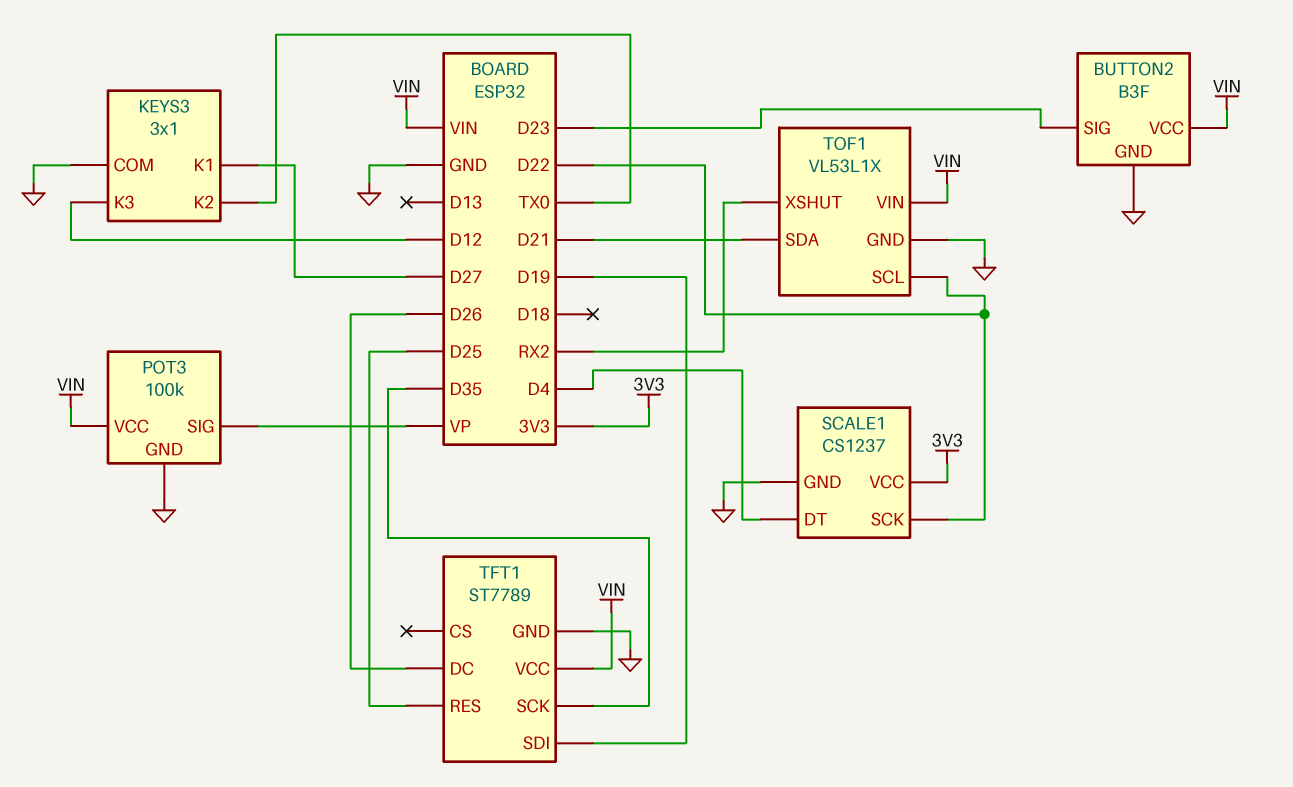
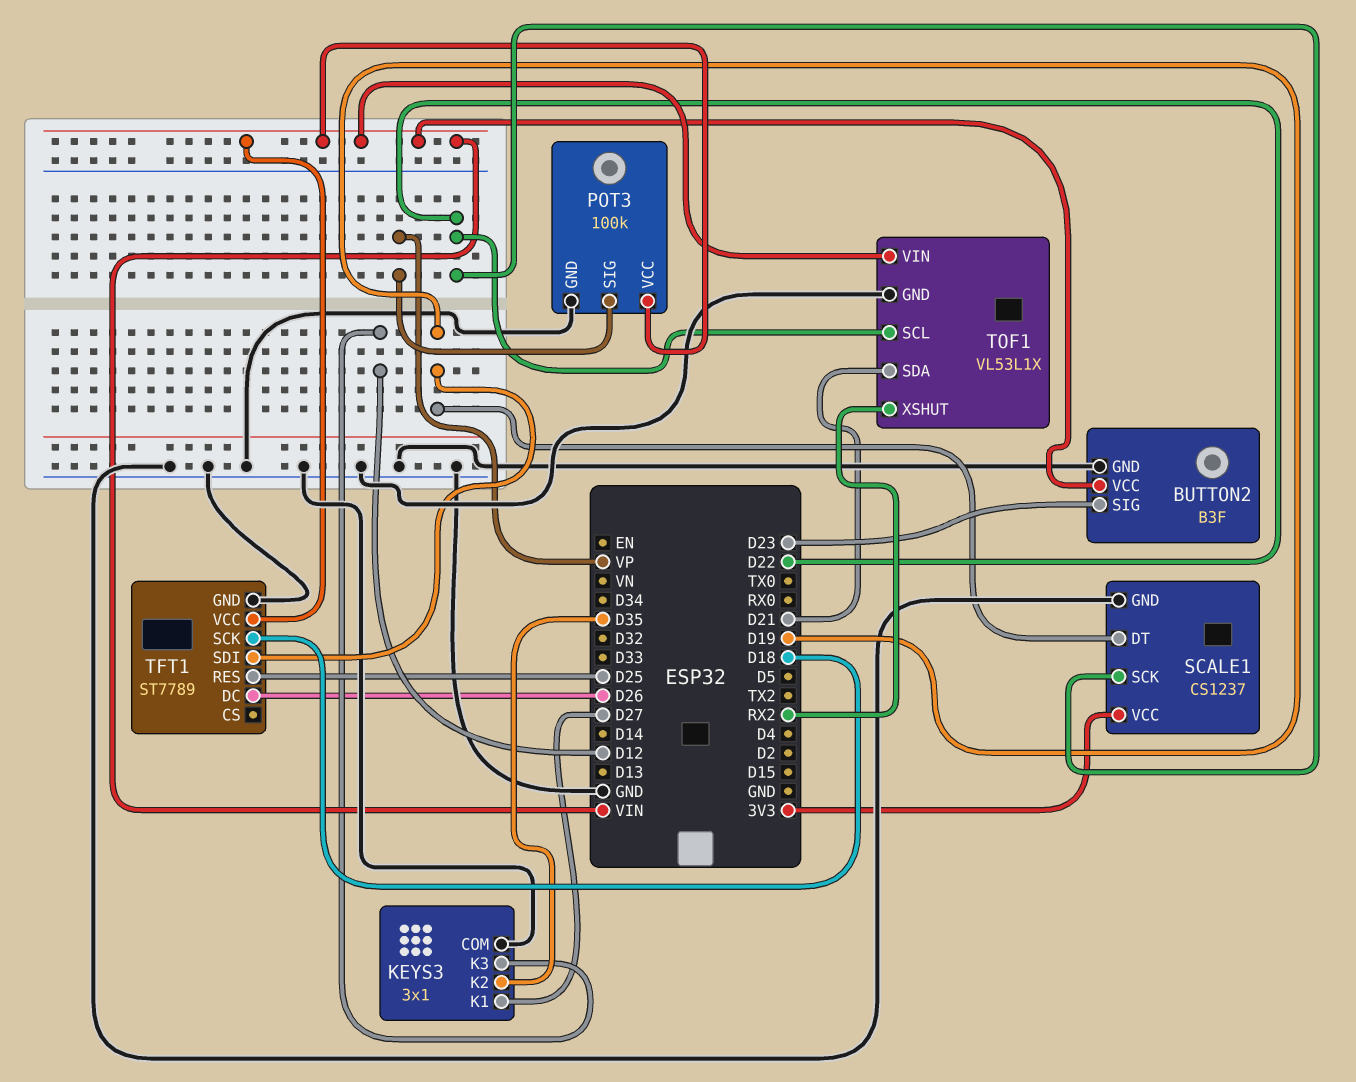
KEYS3 pin K2: TX0 -> D35
SCALE1 pin DT: D4 -> D19
TFT1 pin SCK: D35 -> D18

